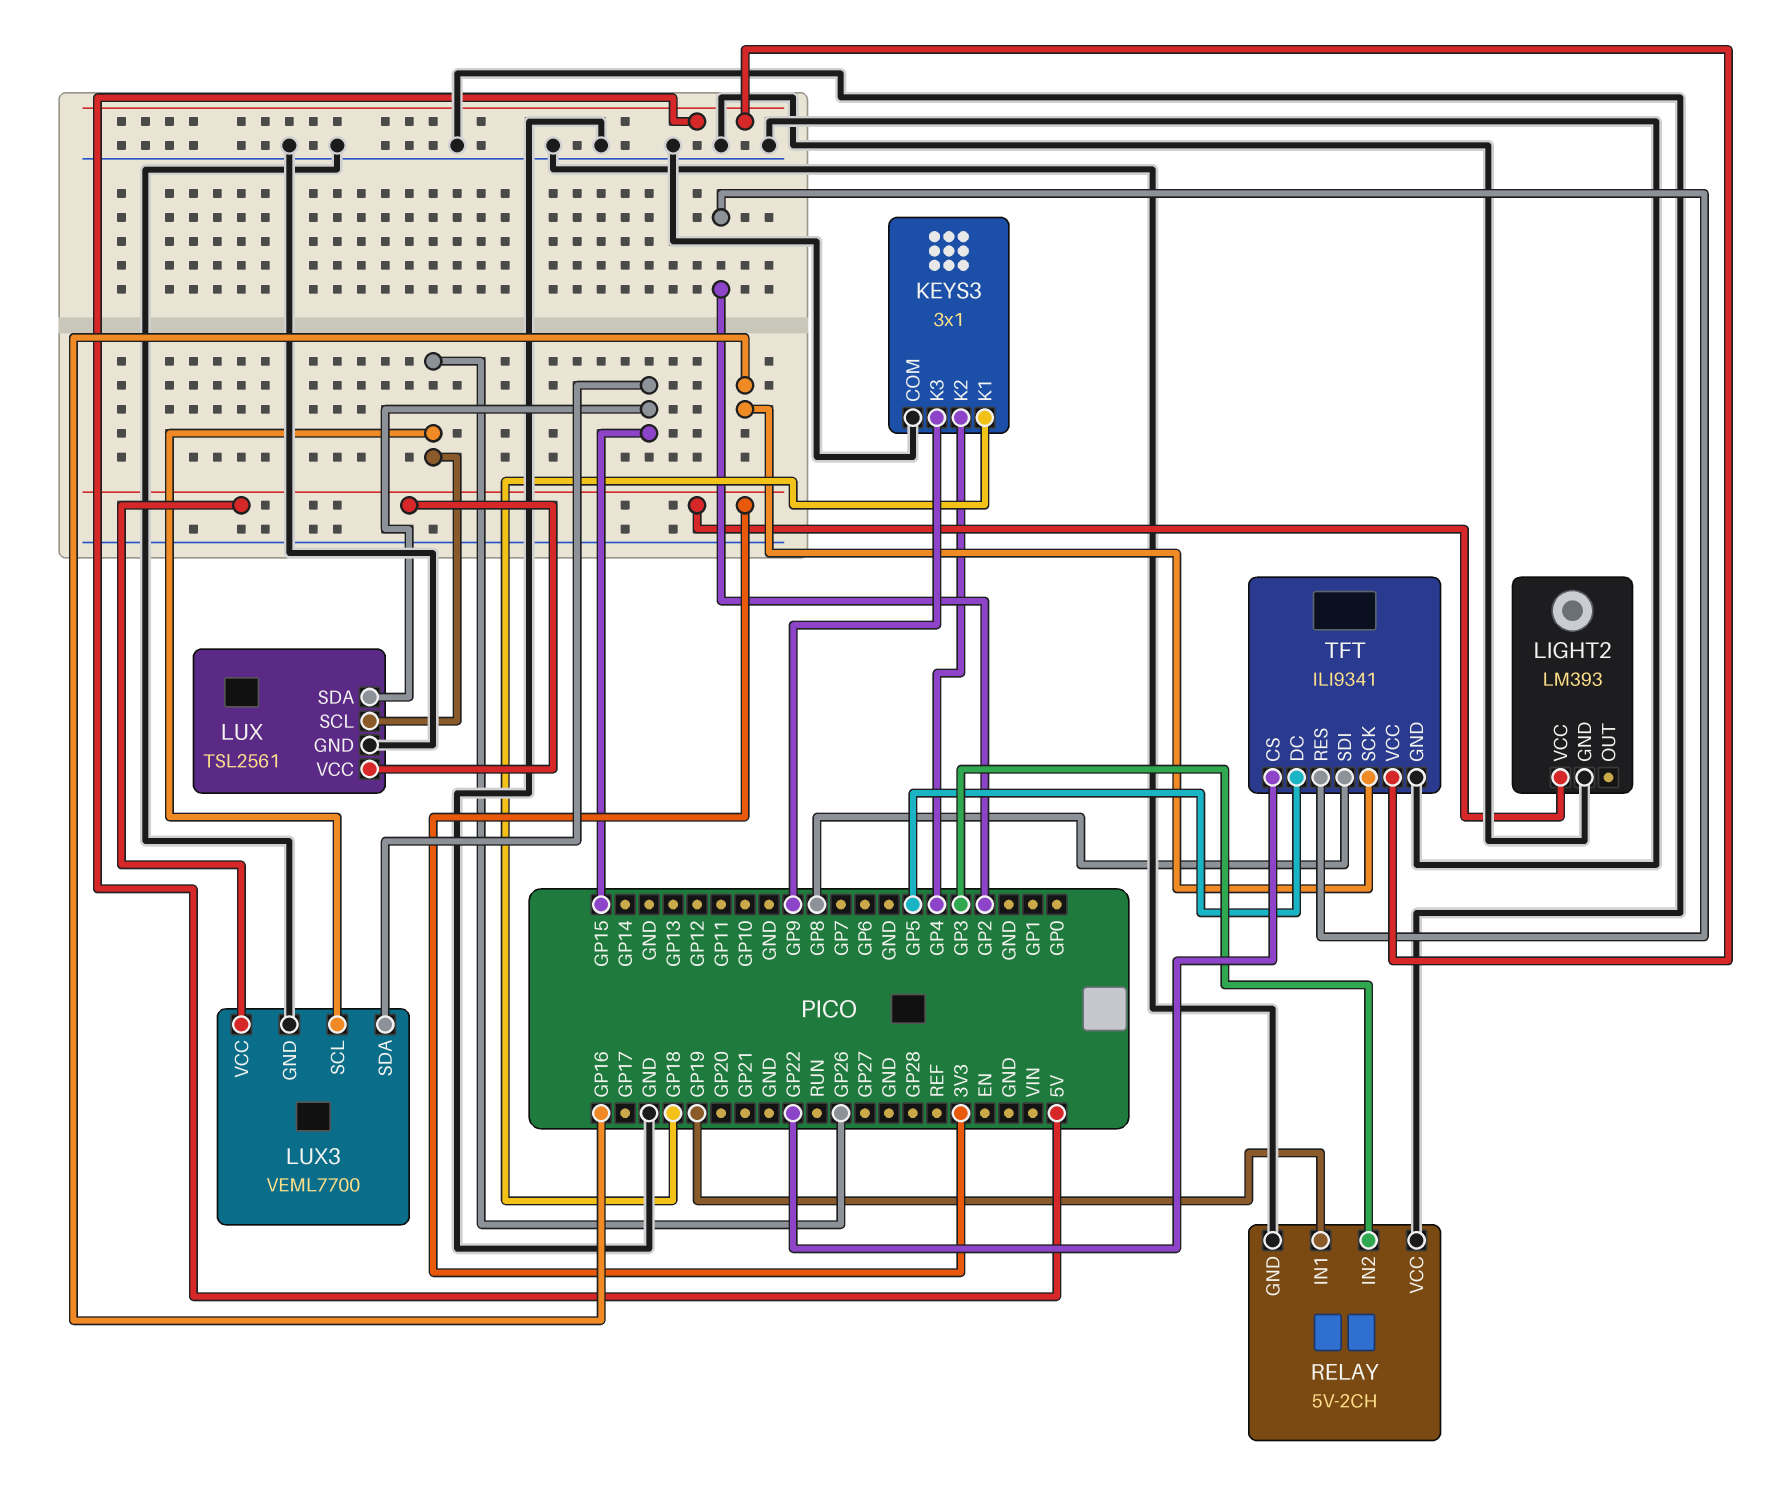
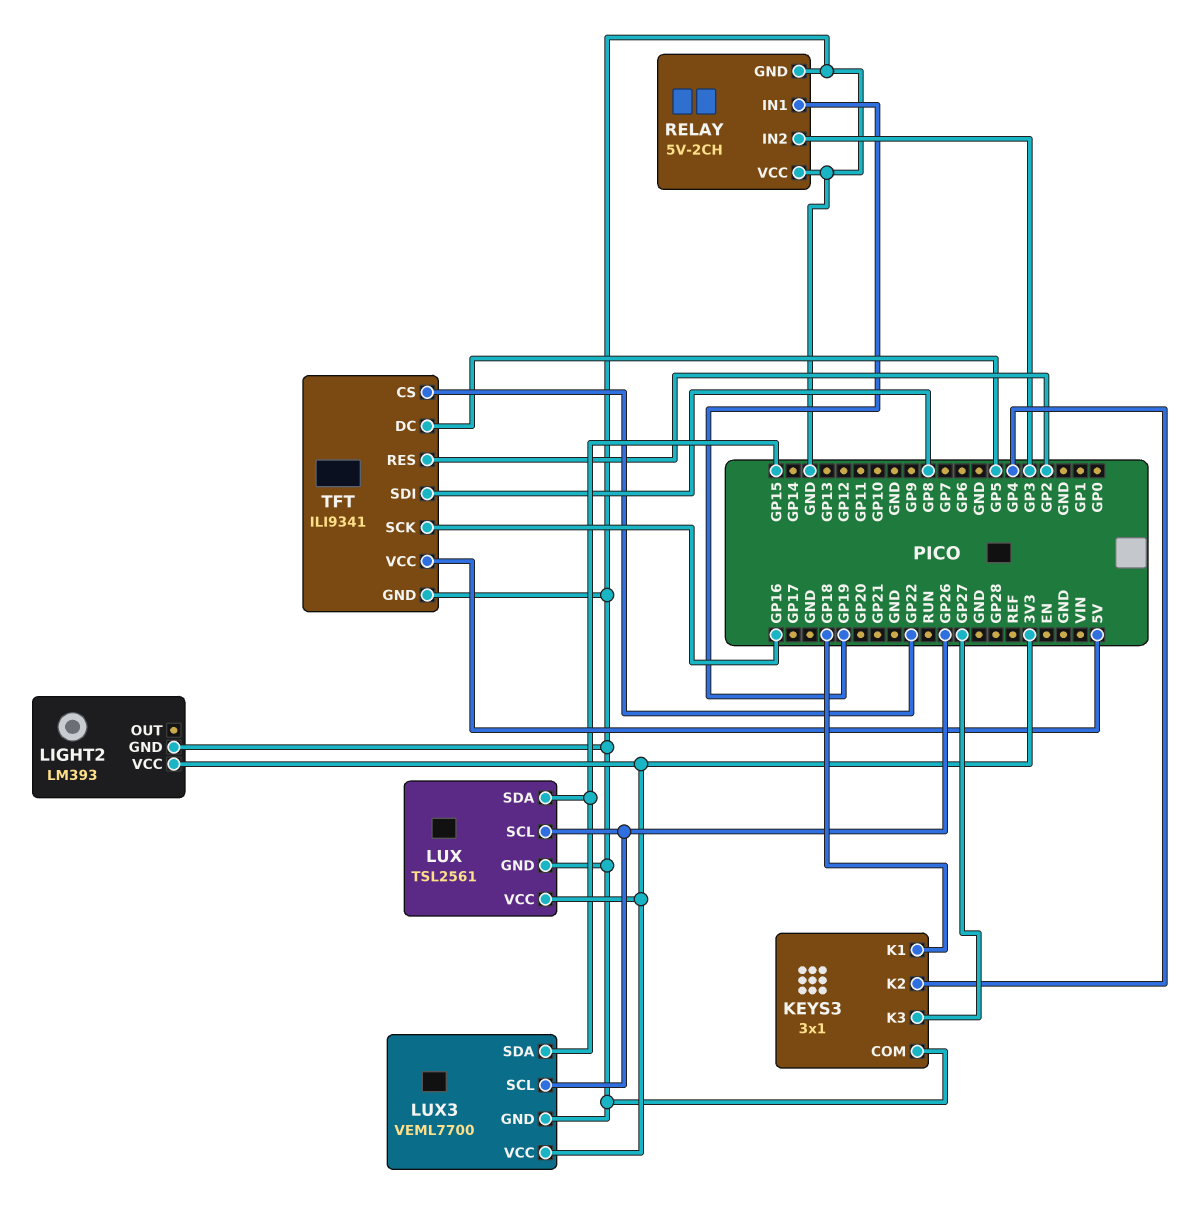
KEYS3 pin K3: GP9 -> GP27

